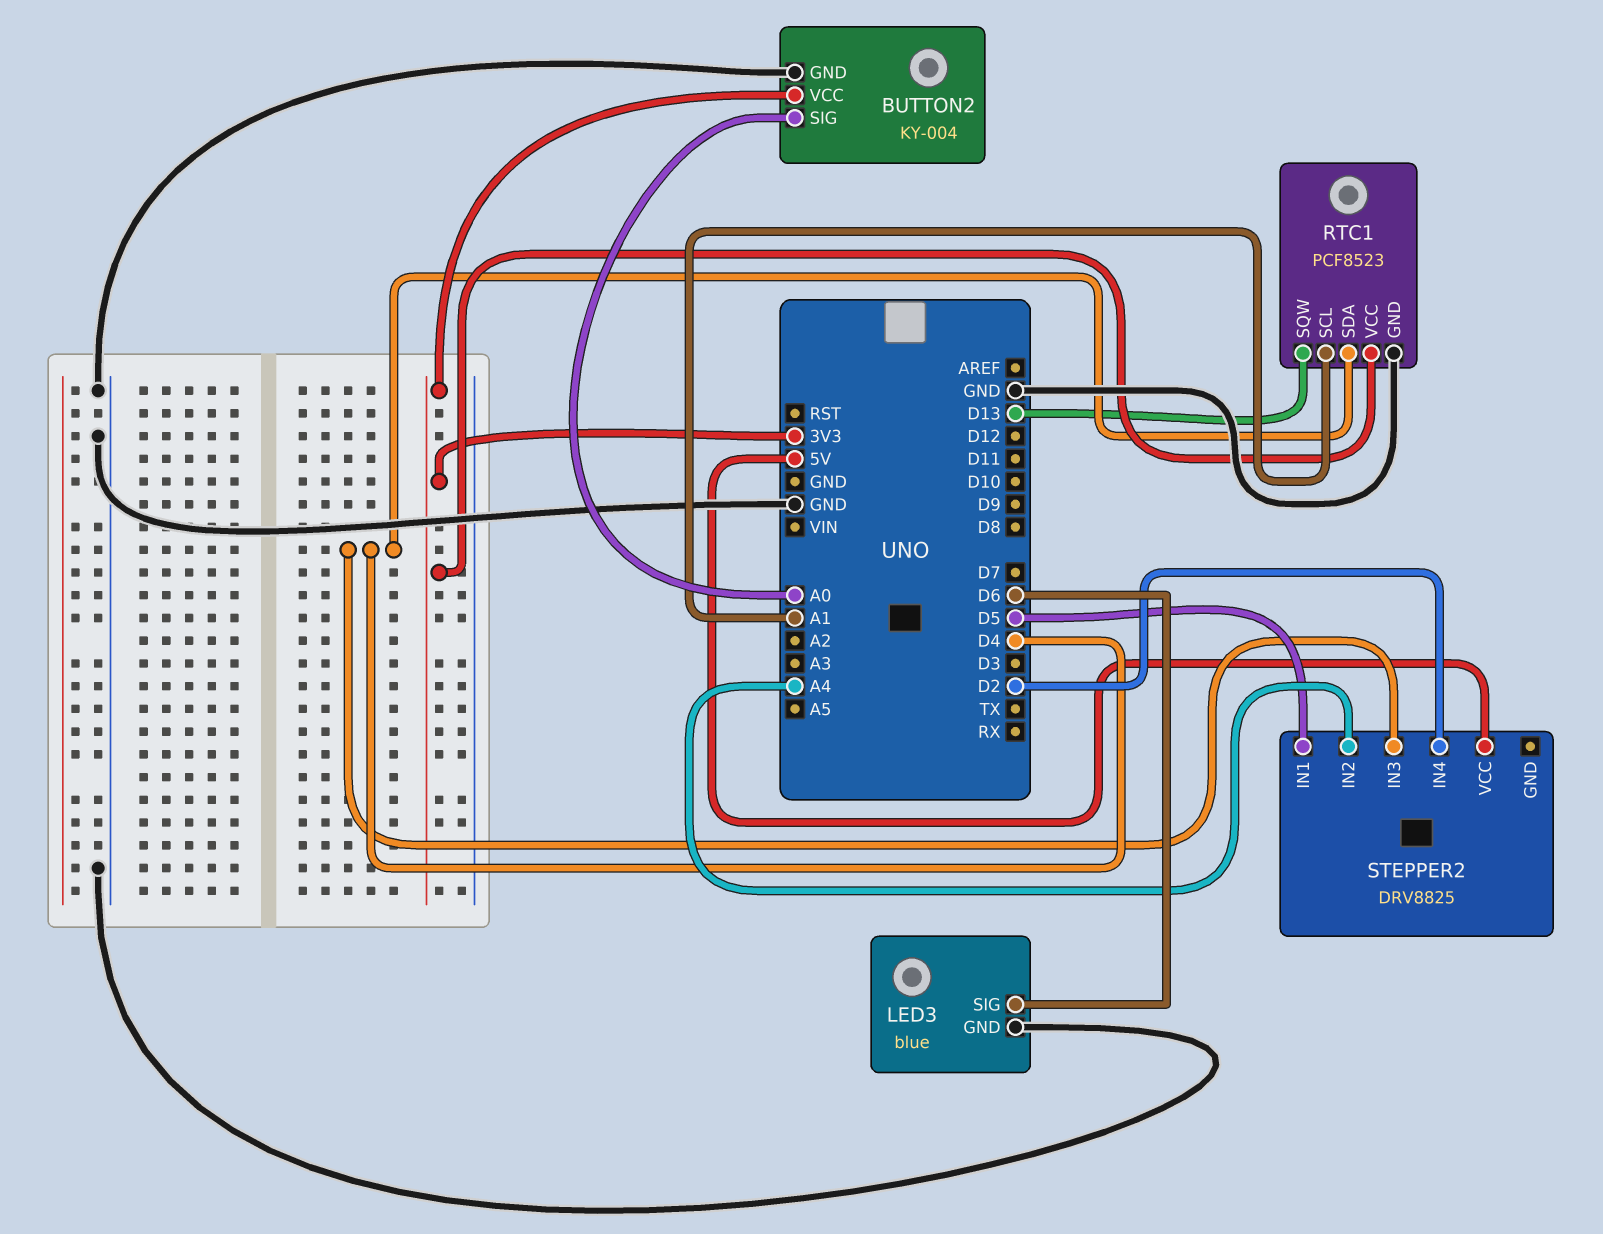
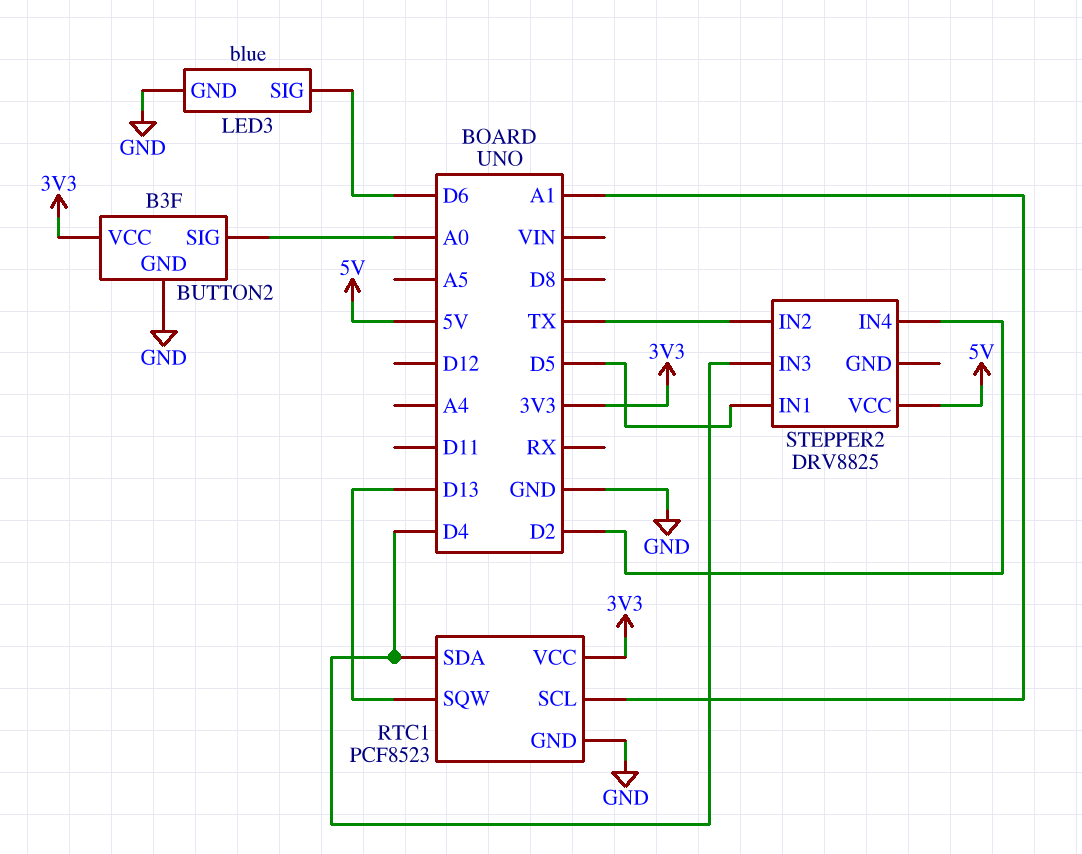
BUTTON2: KY-004 -> B3F
STEPPER2 pin IN2: A4 -> TX

